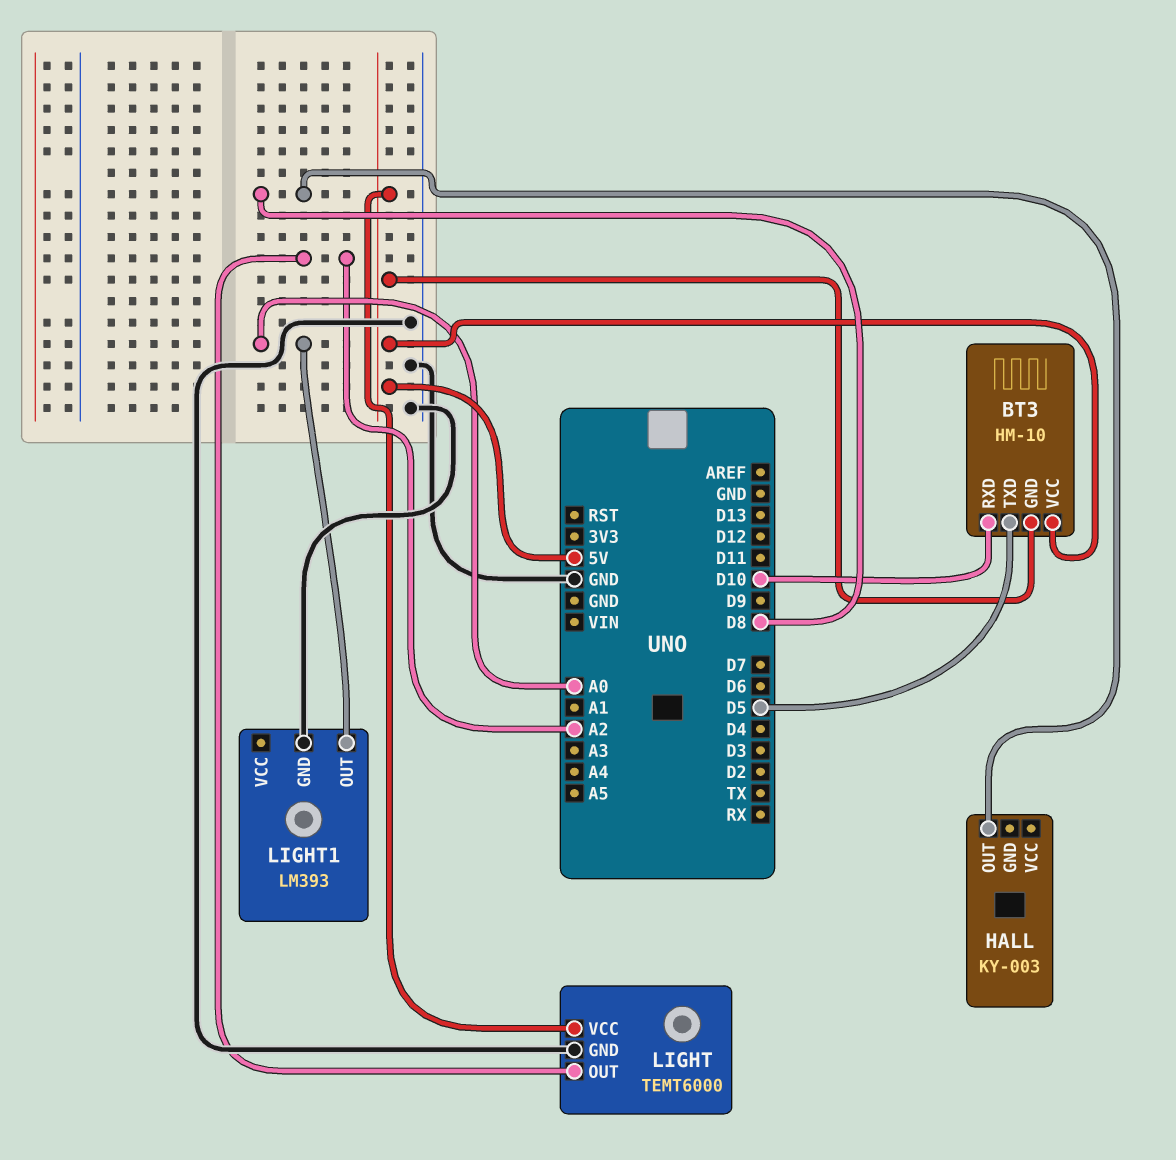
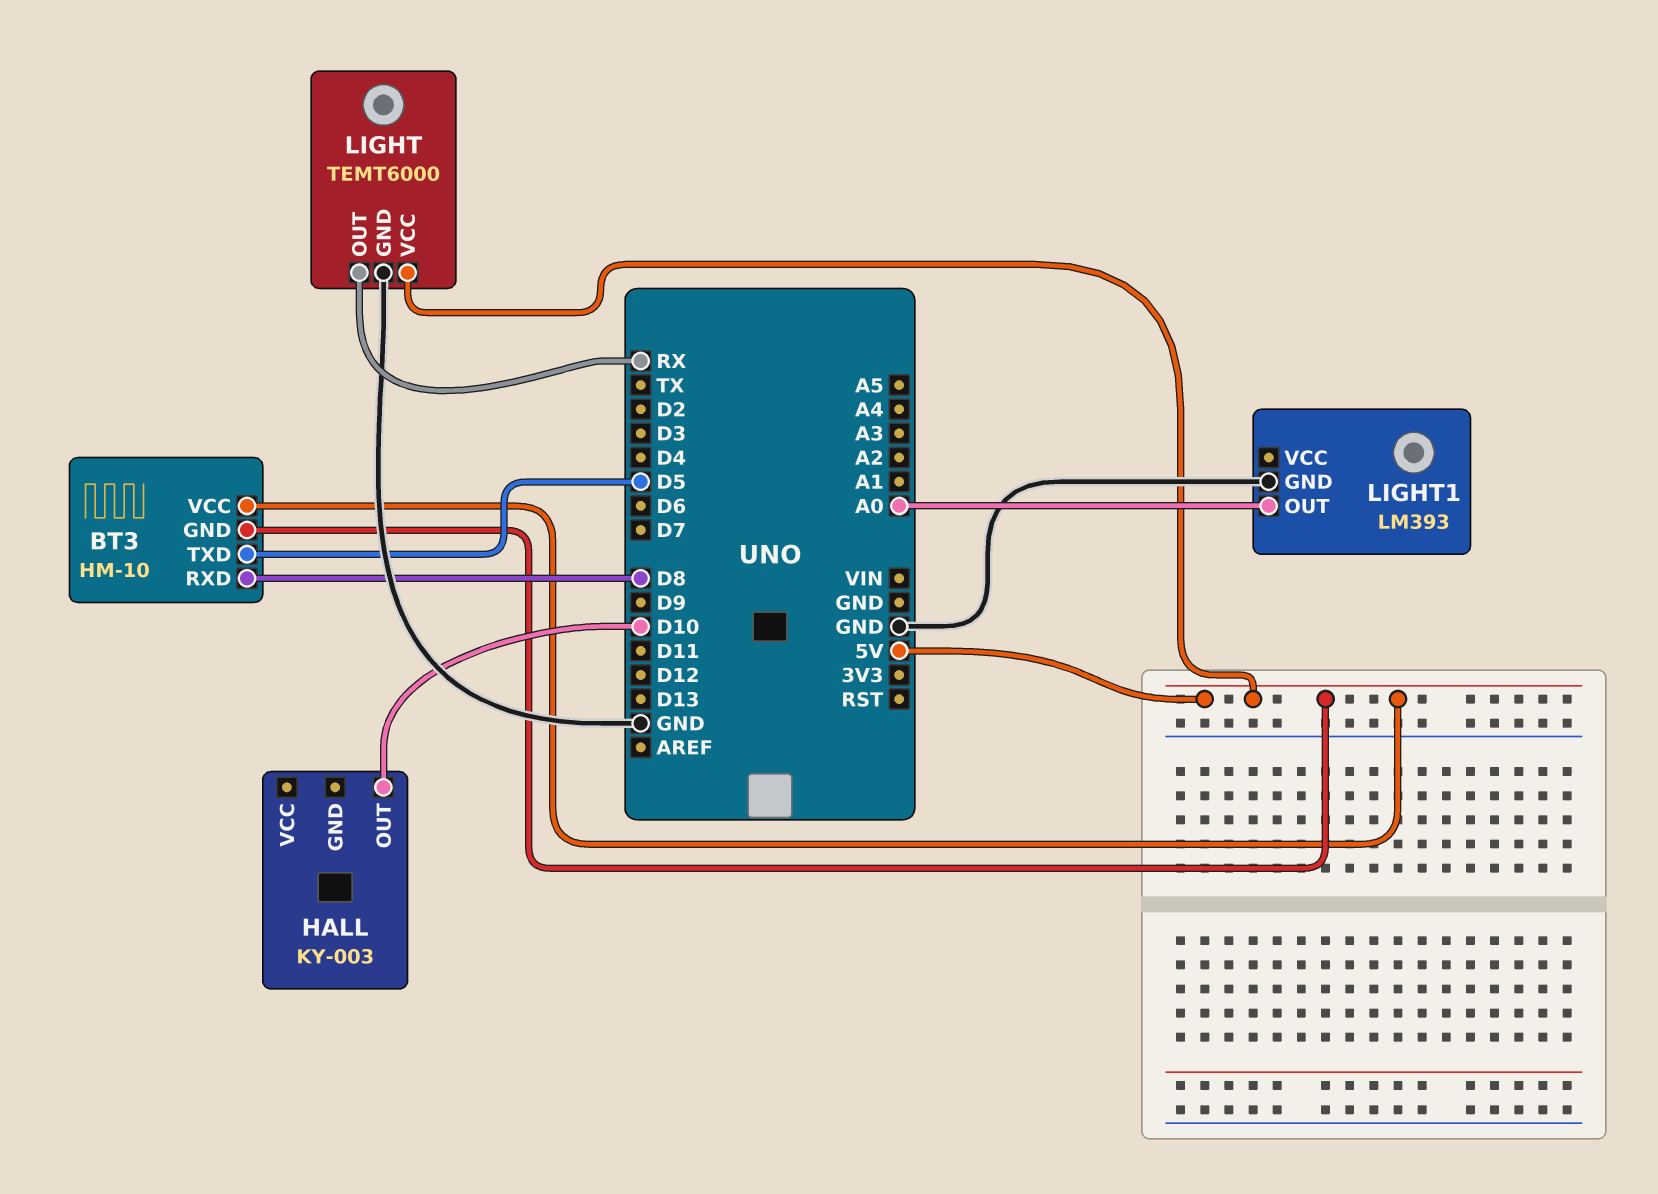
BT3 pin RXD: D10 -> D8
HALL pin OUT: D8 -> D10
LIGHT pin OUT: A2 -> RX

